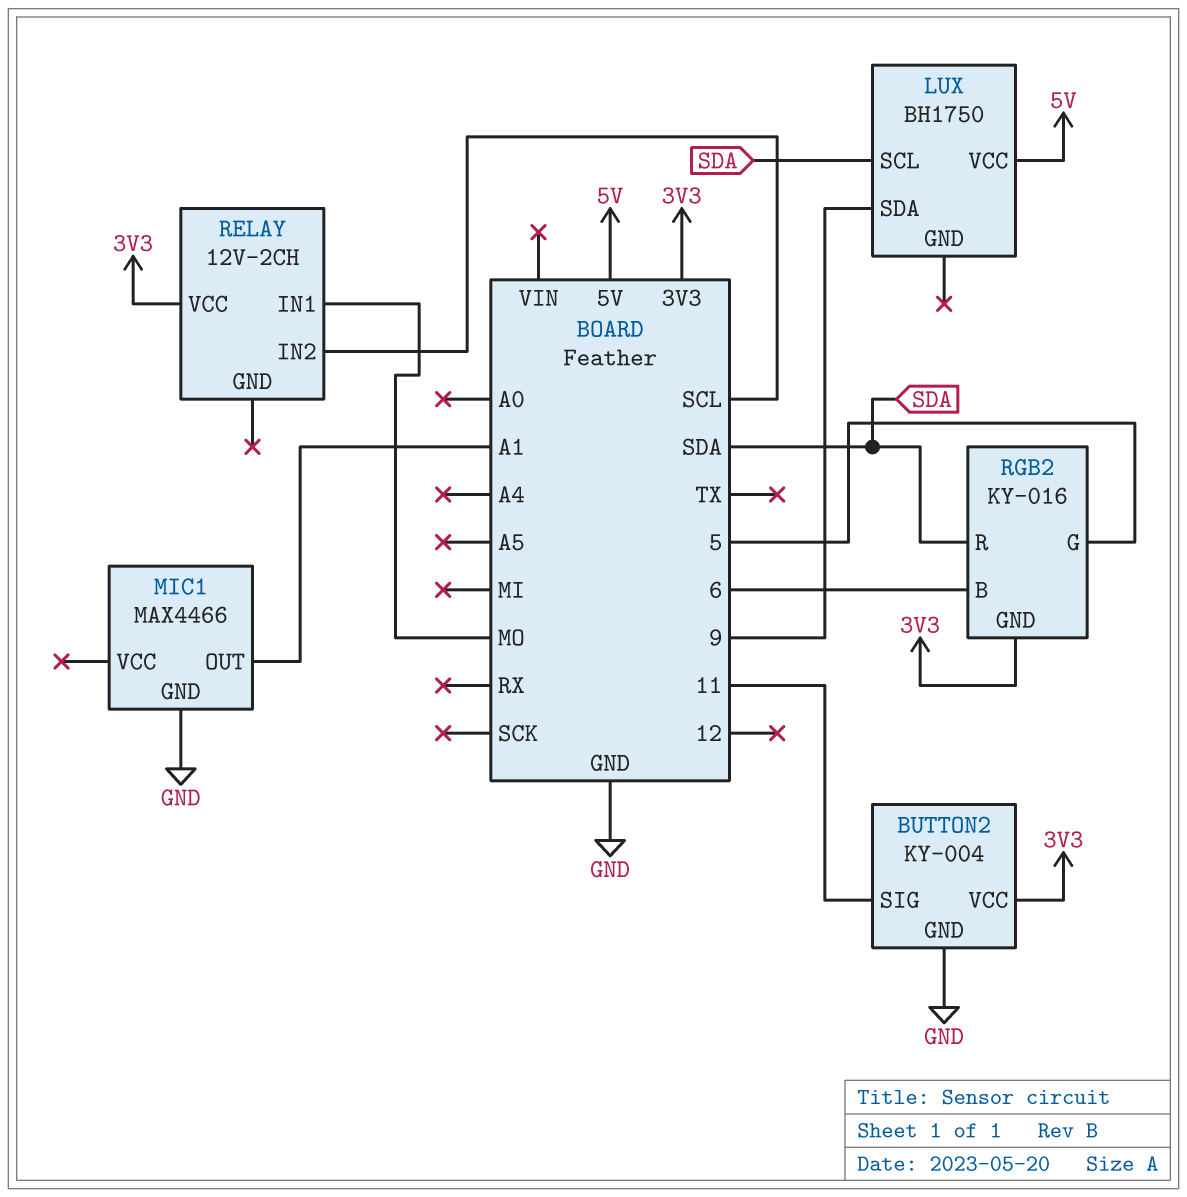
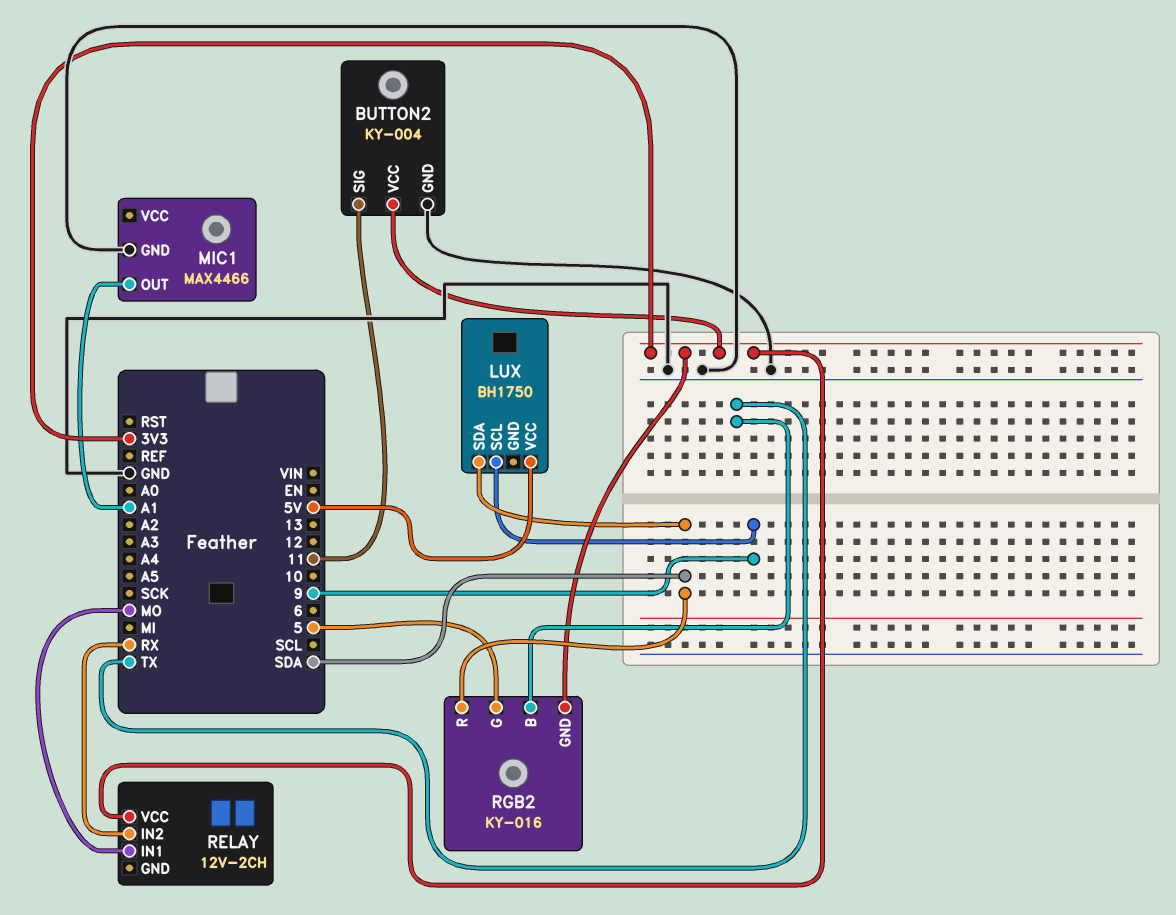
LUX pin SCL: SDA -> 9
LUX pin SDA: 9 -> SDA
RELAY pin IN2: SCL -> RX
RGB2 pin B: 6 -> TX

